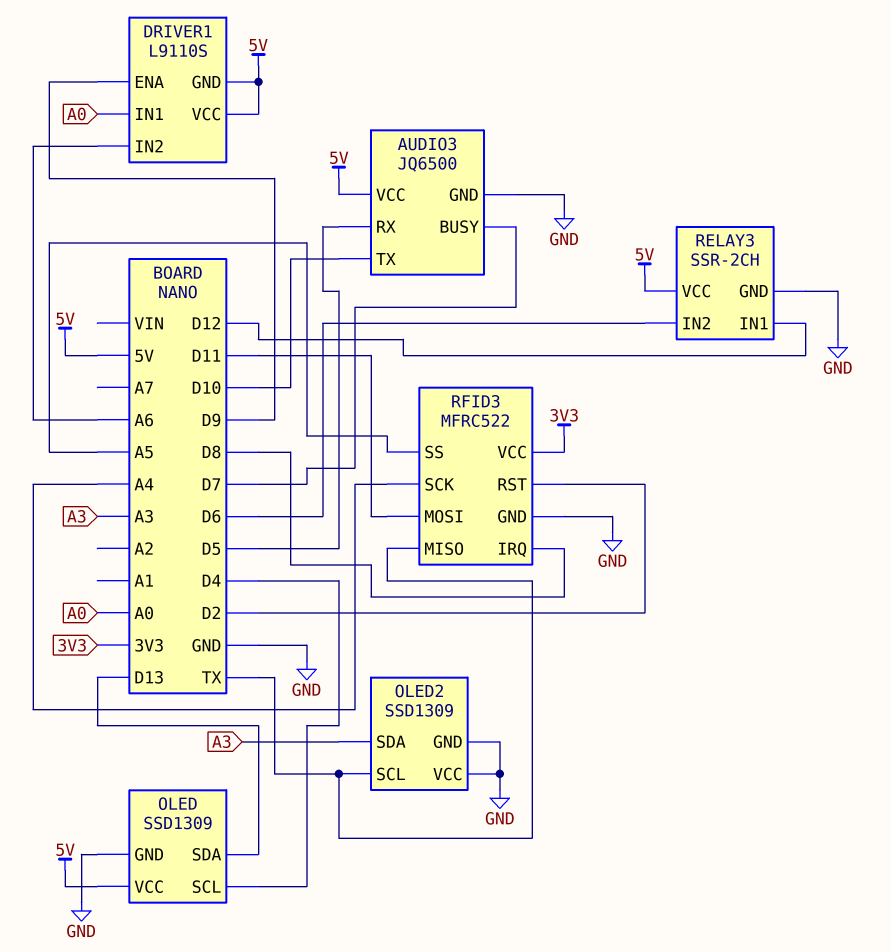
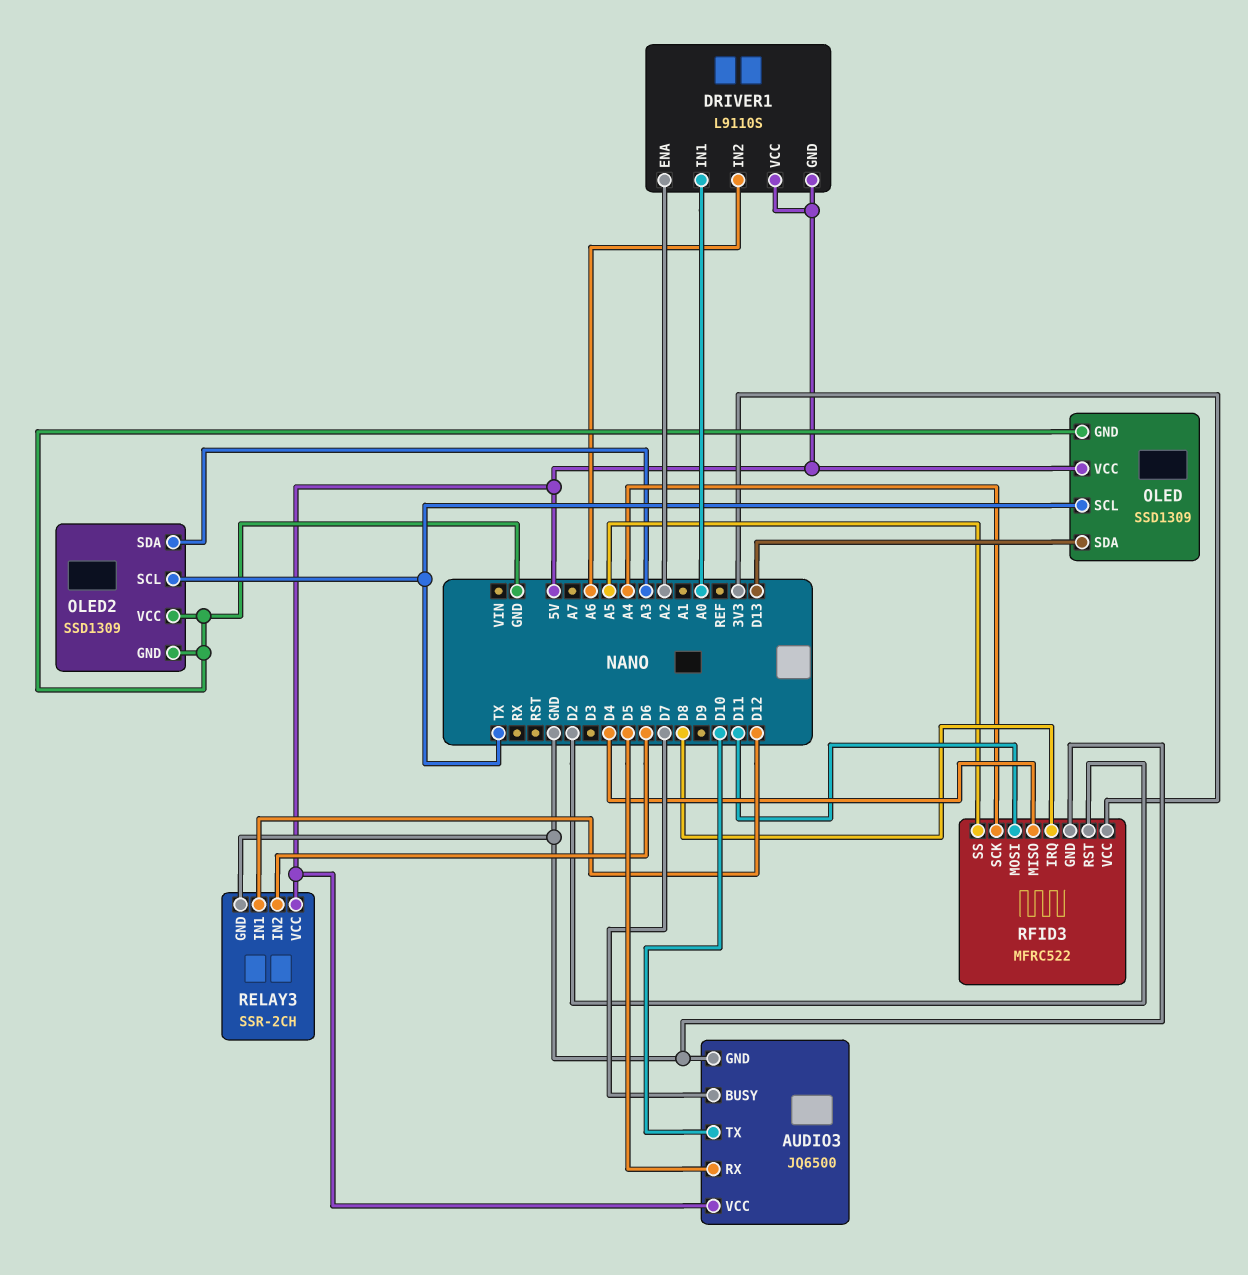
DRIVER1 pin ENA: D9 -> A2
OLED pin SCL: D4 -> TX
RFID3 pin MISO: TX -> D4

